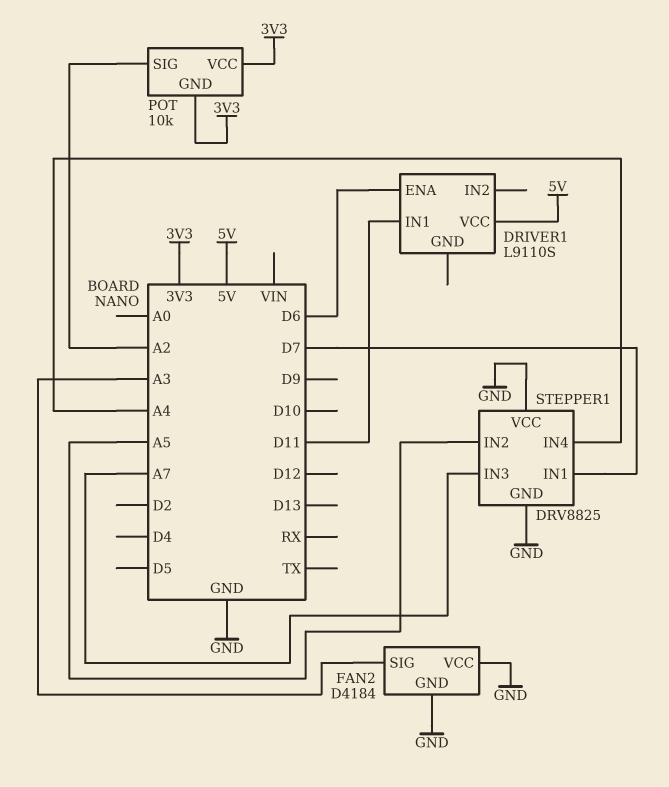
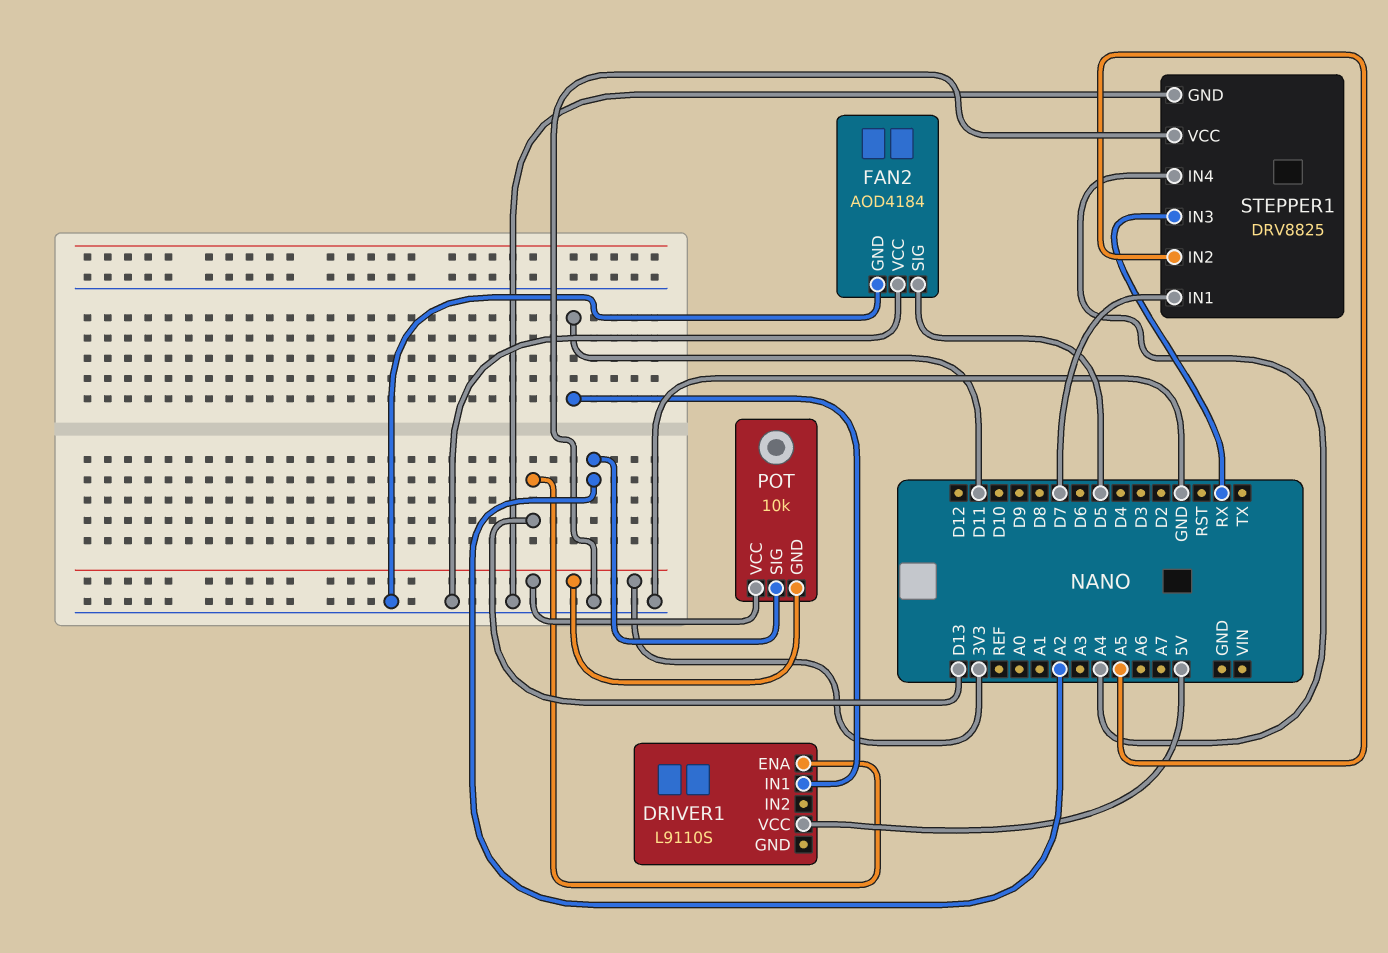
DRIVER1 pin ENA: D6 -> D13
FAN2: D4184 -> AOD4184
FAN2 pin SIG: A3 -> D5
STEPPER1 pin IN3: A7 -> RX

